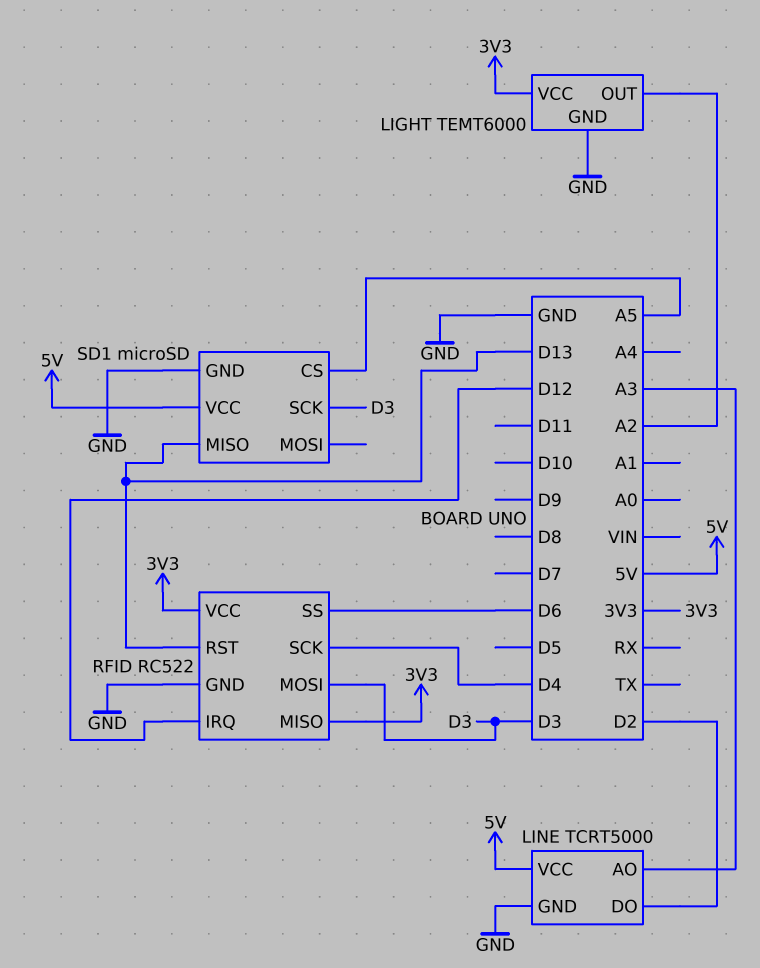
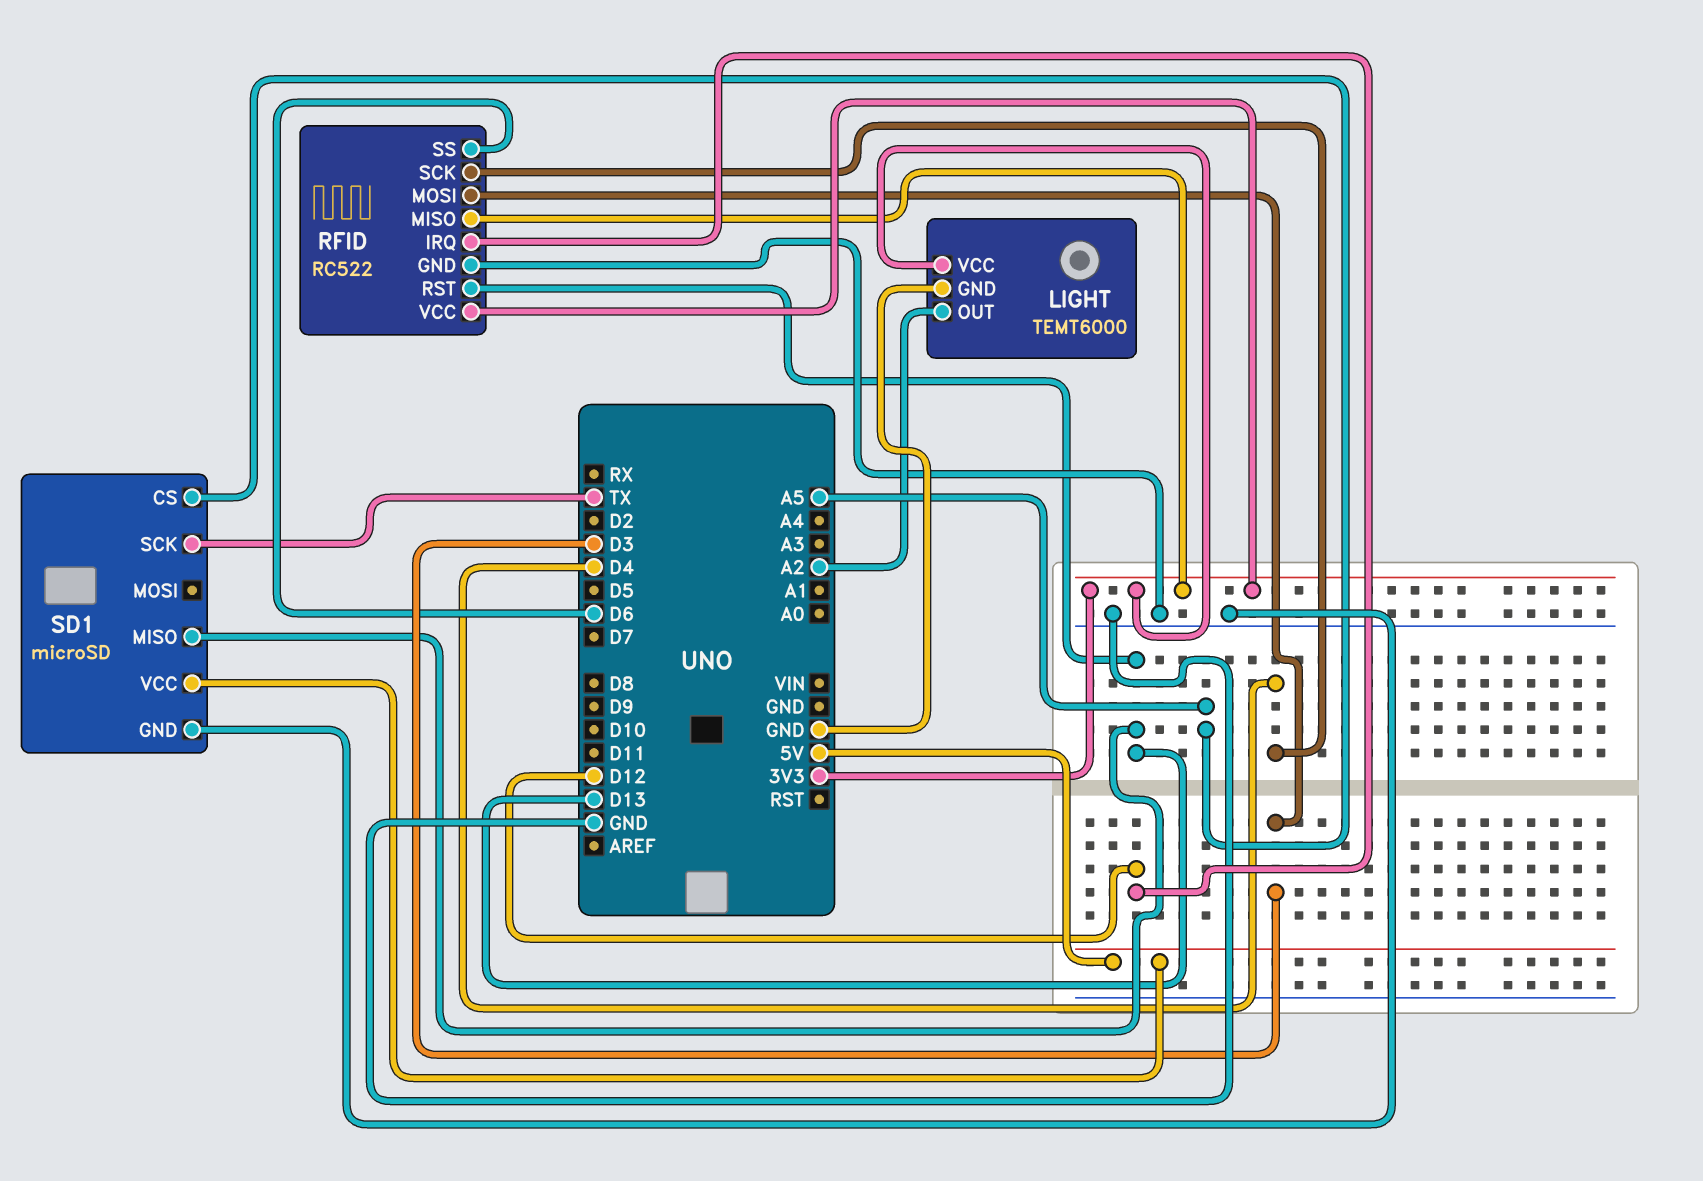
LINE: TCRT5000 -> none
LINE pin AO: A3 -> none
LINE pin DO: D2 -> none
LINE pin GND: GND -> none
LINE pin VCC: 5V -> none
SD1 pin SCK: D3 -> TX

